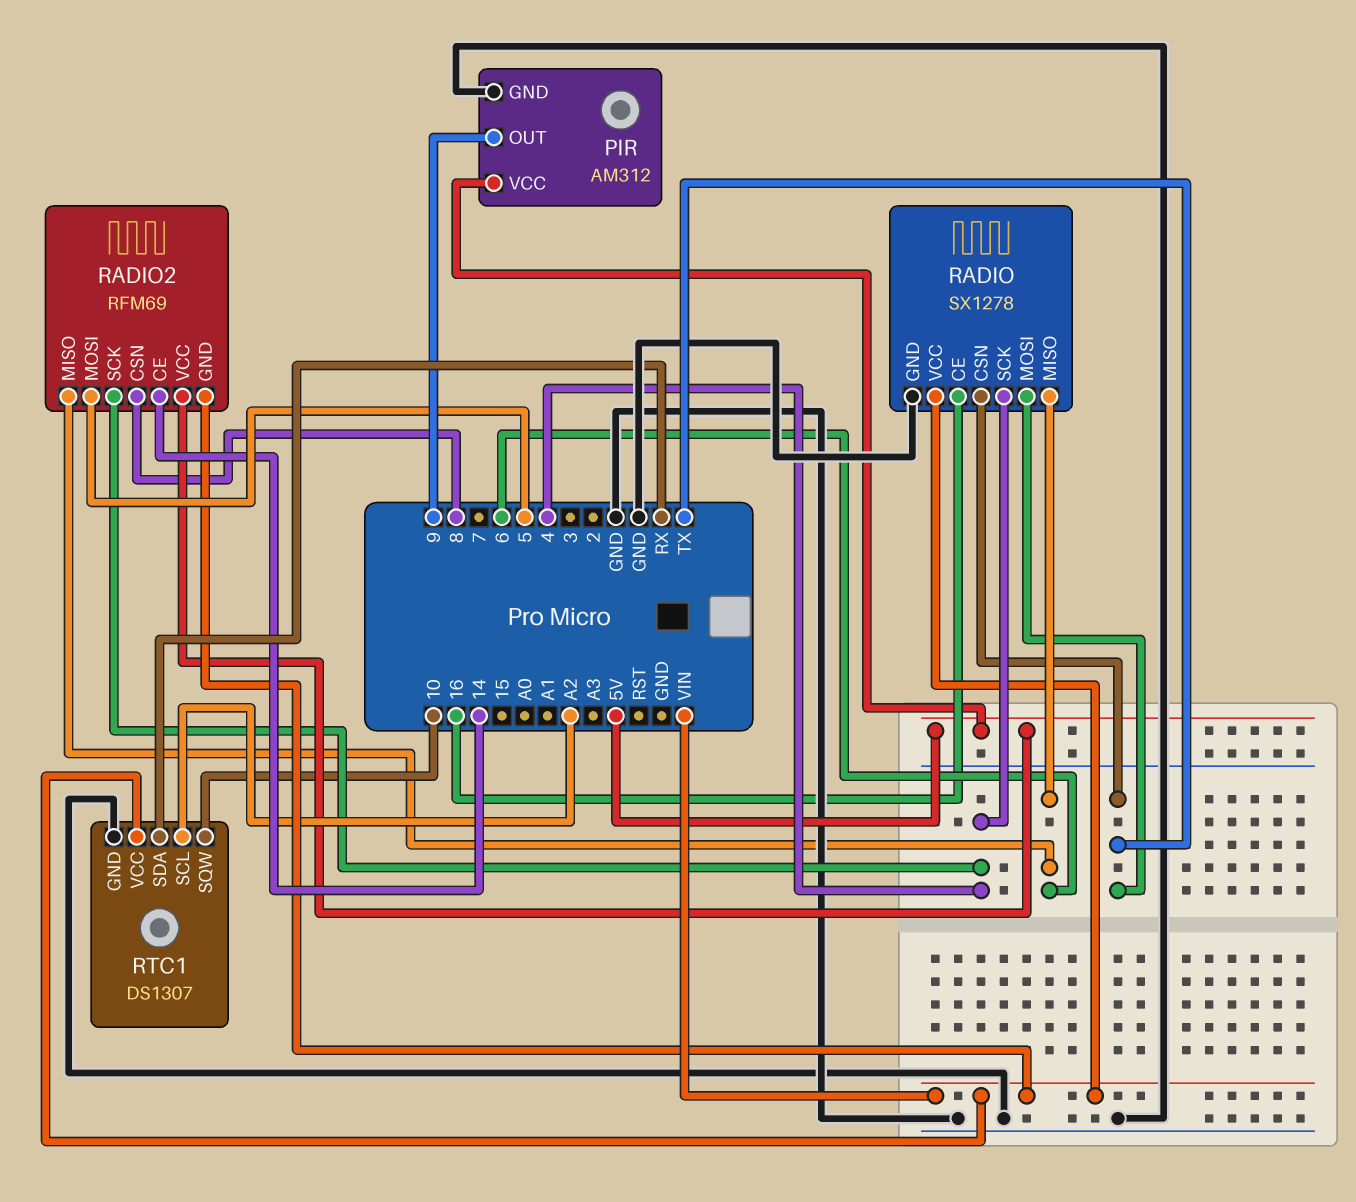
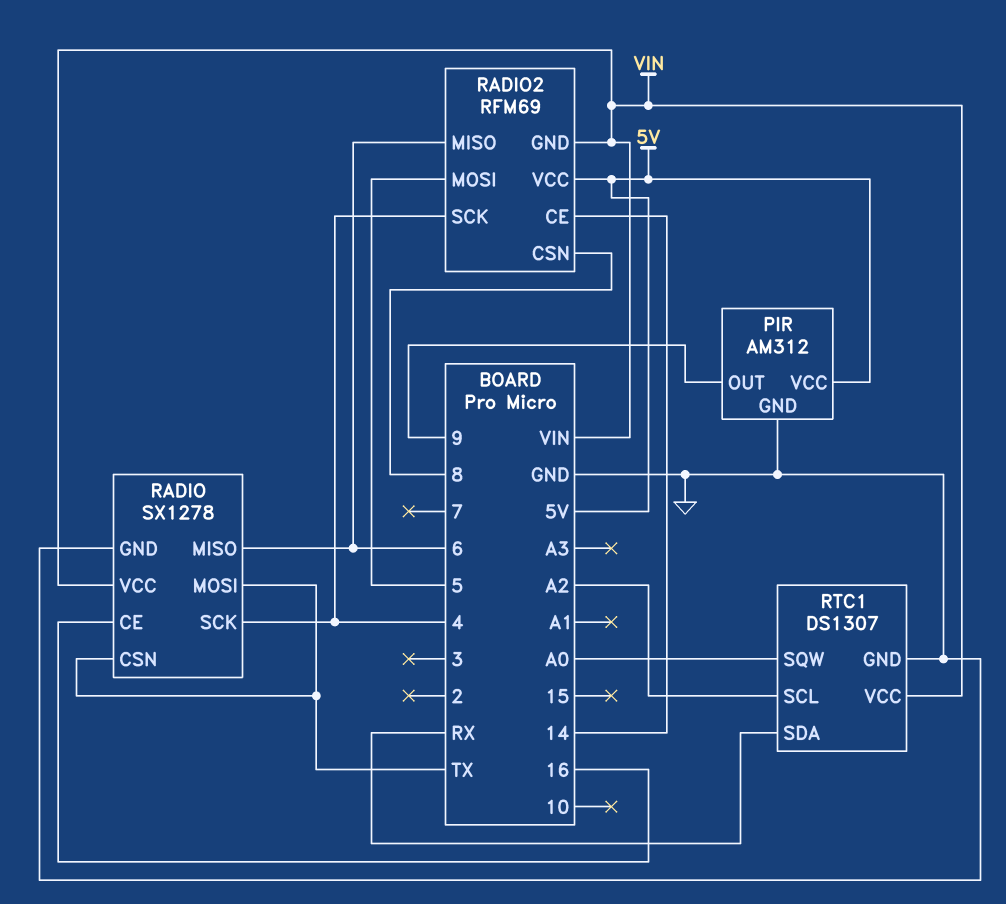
RTC1 pin SQW: 10 -> A0

